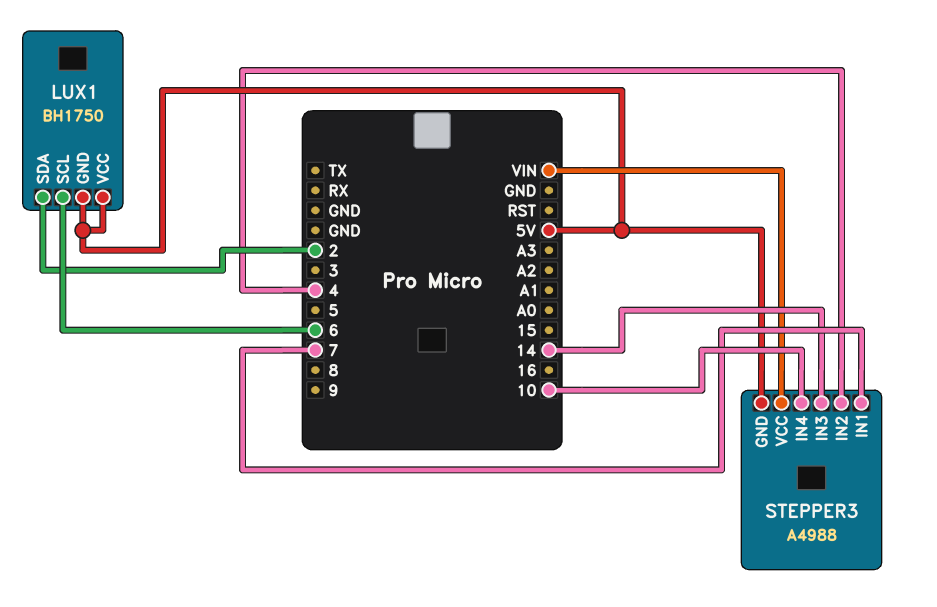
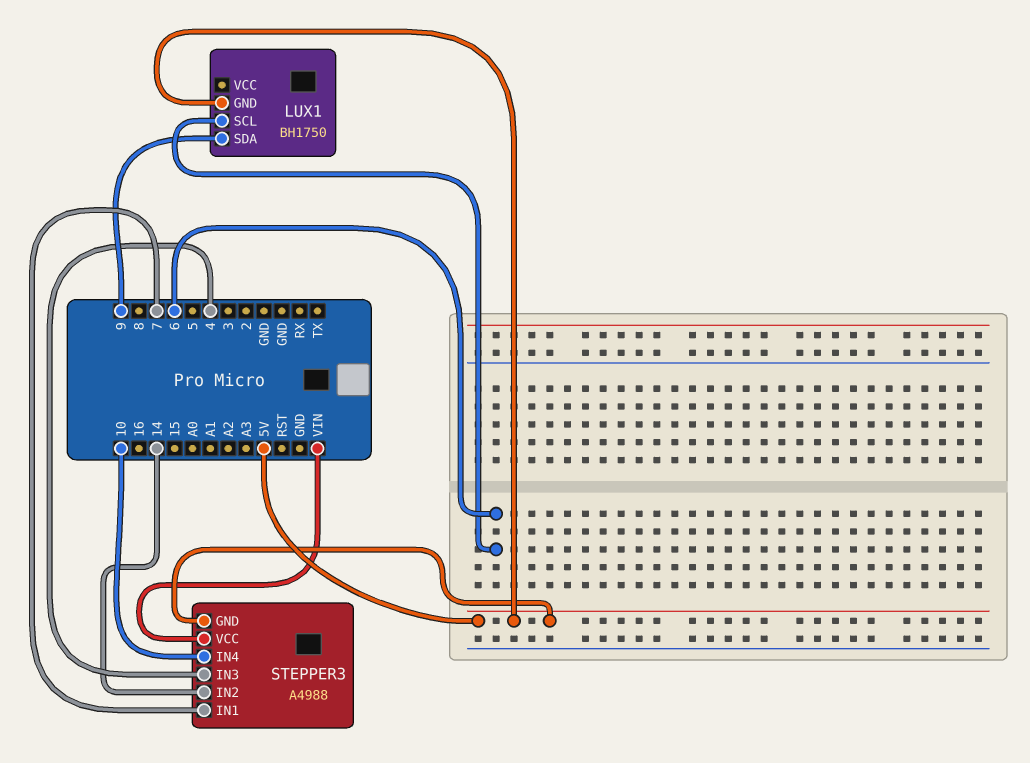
LUX1 pin SDA: 2 -> 9
LUX1 pin VCC: 5V -> none
STEPPER3 pin IN2: 4 -> 14
STEPPER3 pin IN3: 14 -> 4

